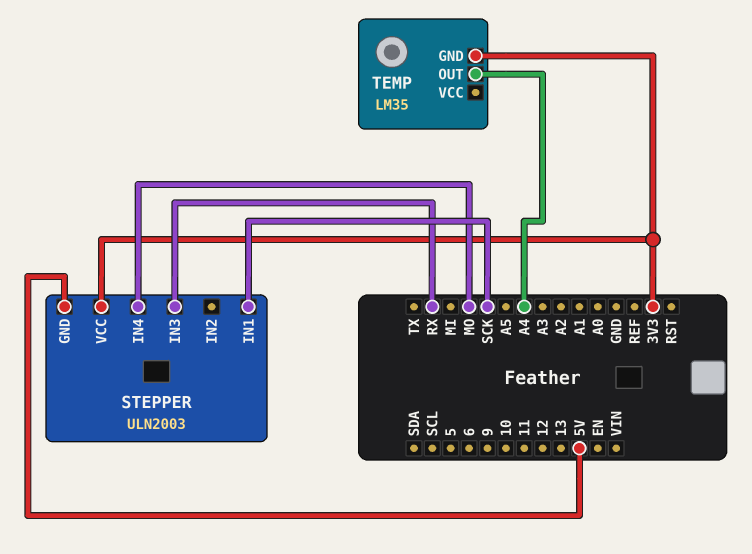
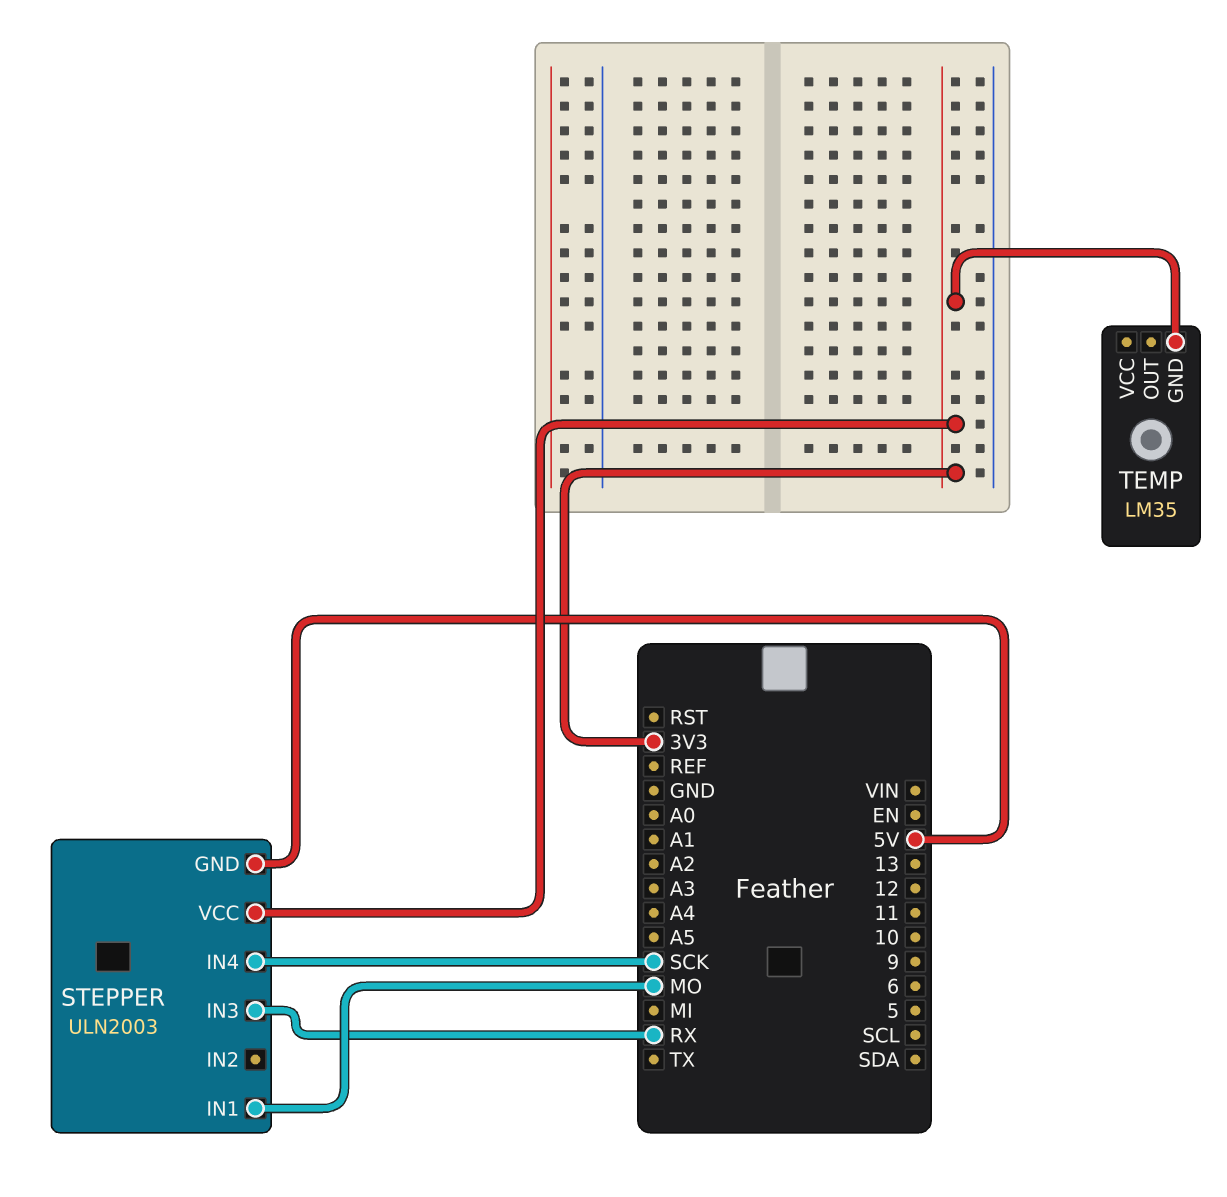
STEPPER pin IN1: SCK -> MO
STEPPER pin IN4: MO -> SCK
TEMP pin OUT: A4 -> none

